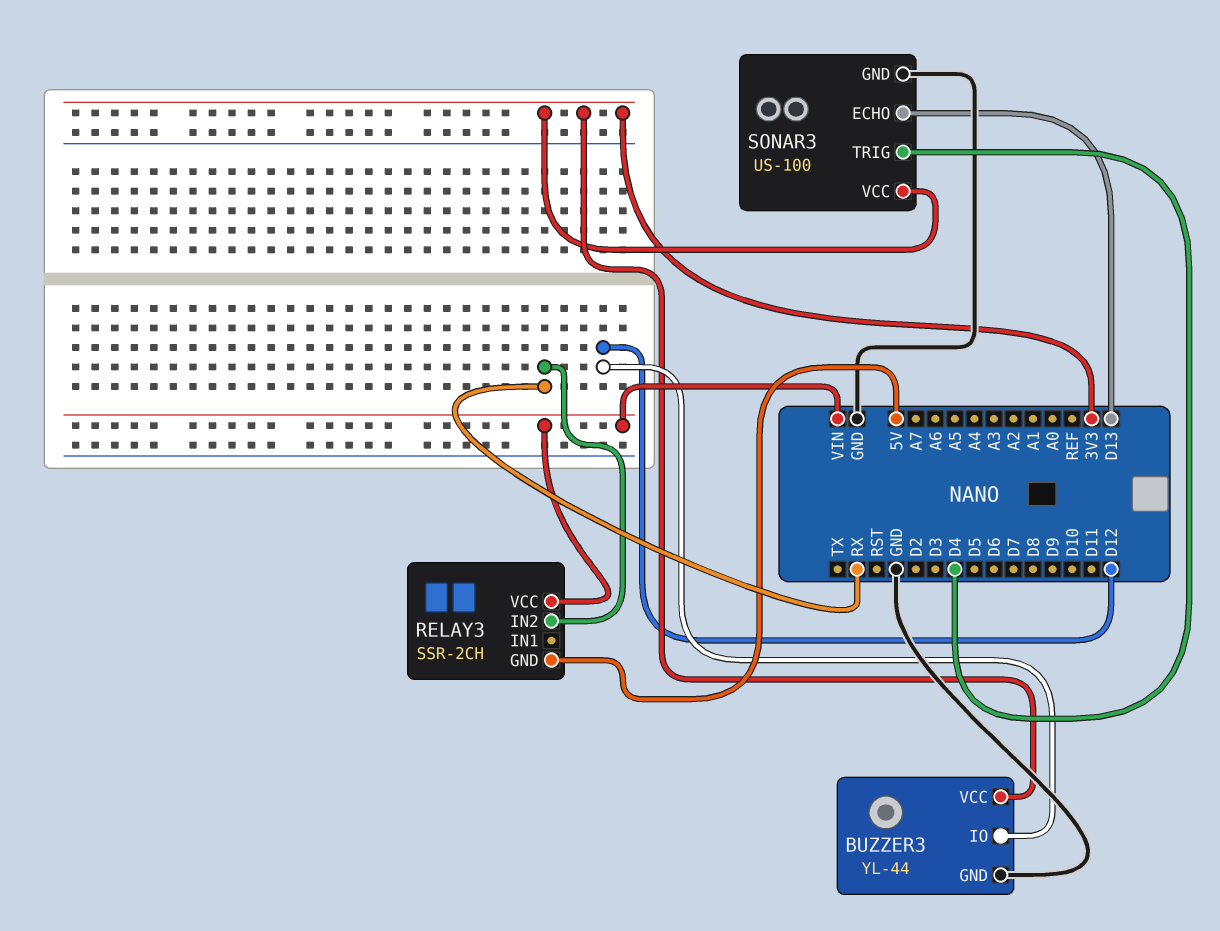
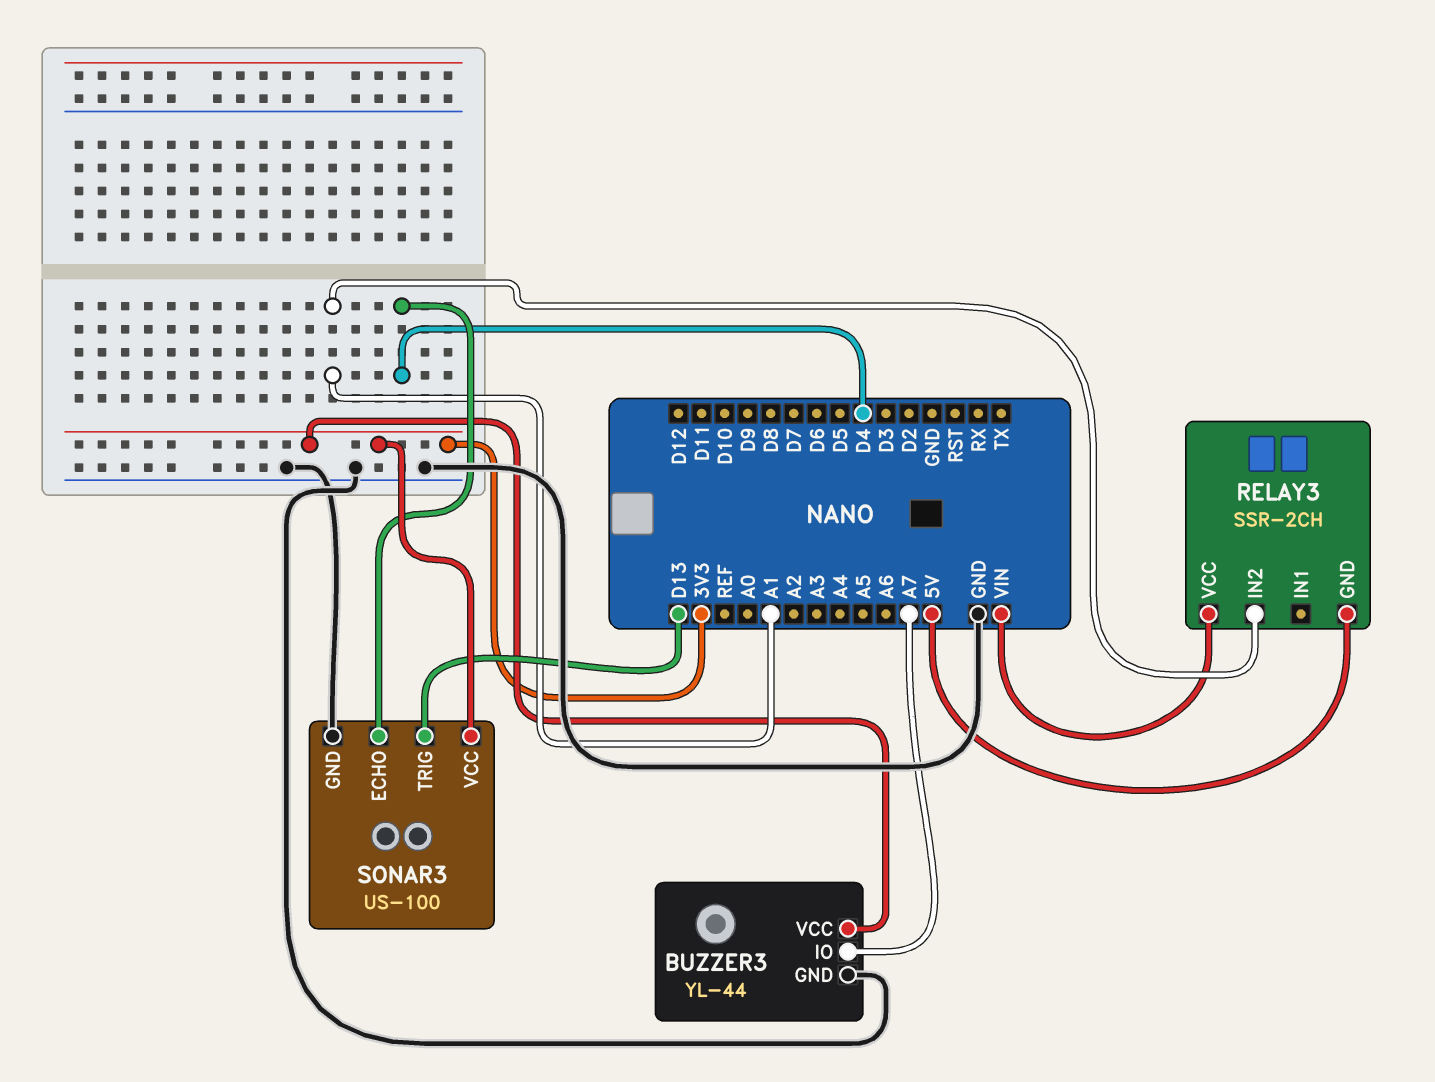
BUZZER3 pin IO: D12 -> A7
RELAY3 pin IN2: RX -> A1
SONAR3 pin ECHO: D13 -> D4
SONAR3 pin TRIG: D4 -> D13

